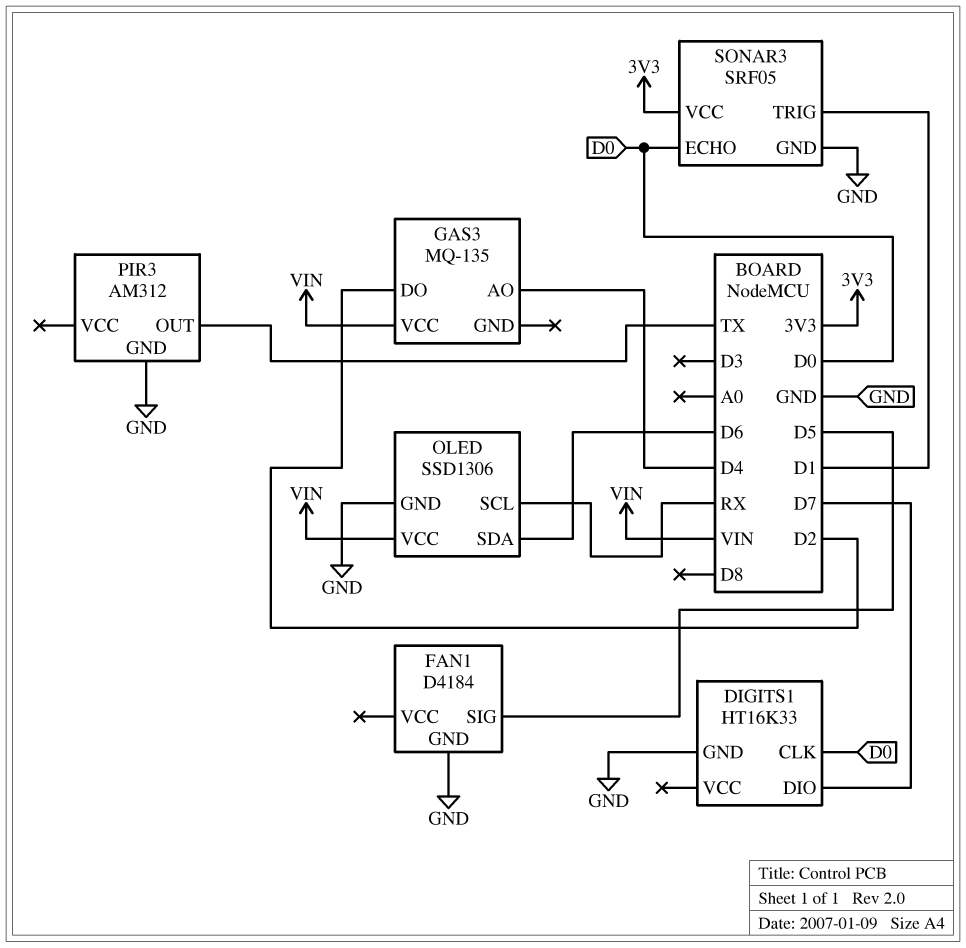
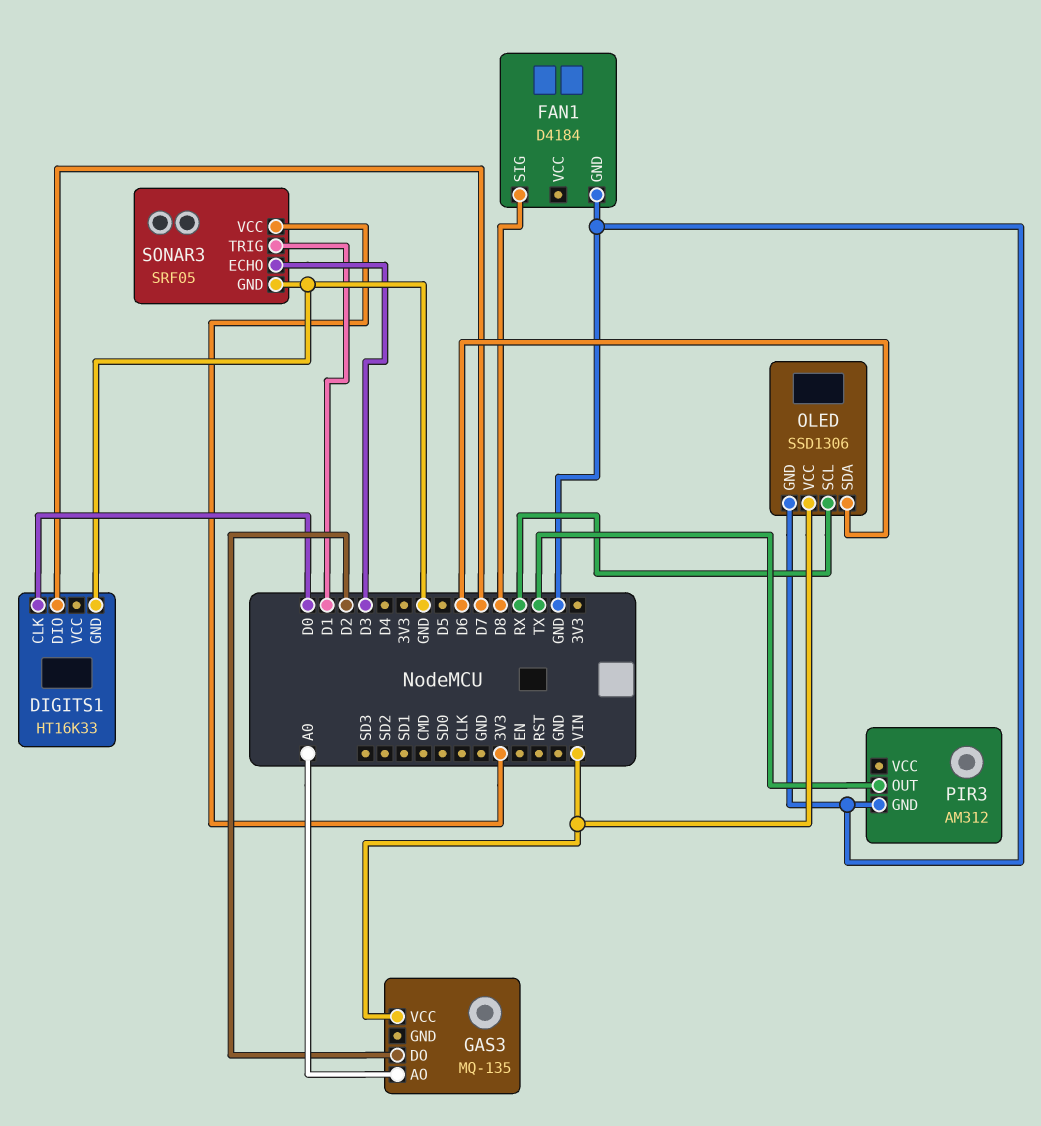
FAN1 pin SIG: D5 -> D8
GAS3 pin AO: D4 -> A0
SONAR3 pin ECHO: D0 -> D3

